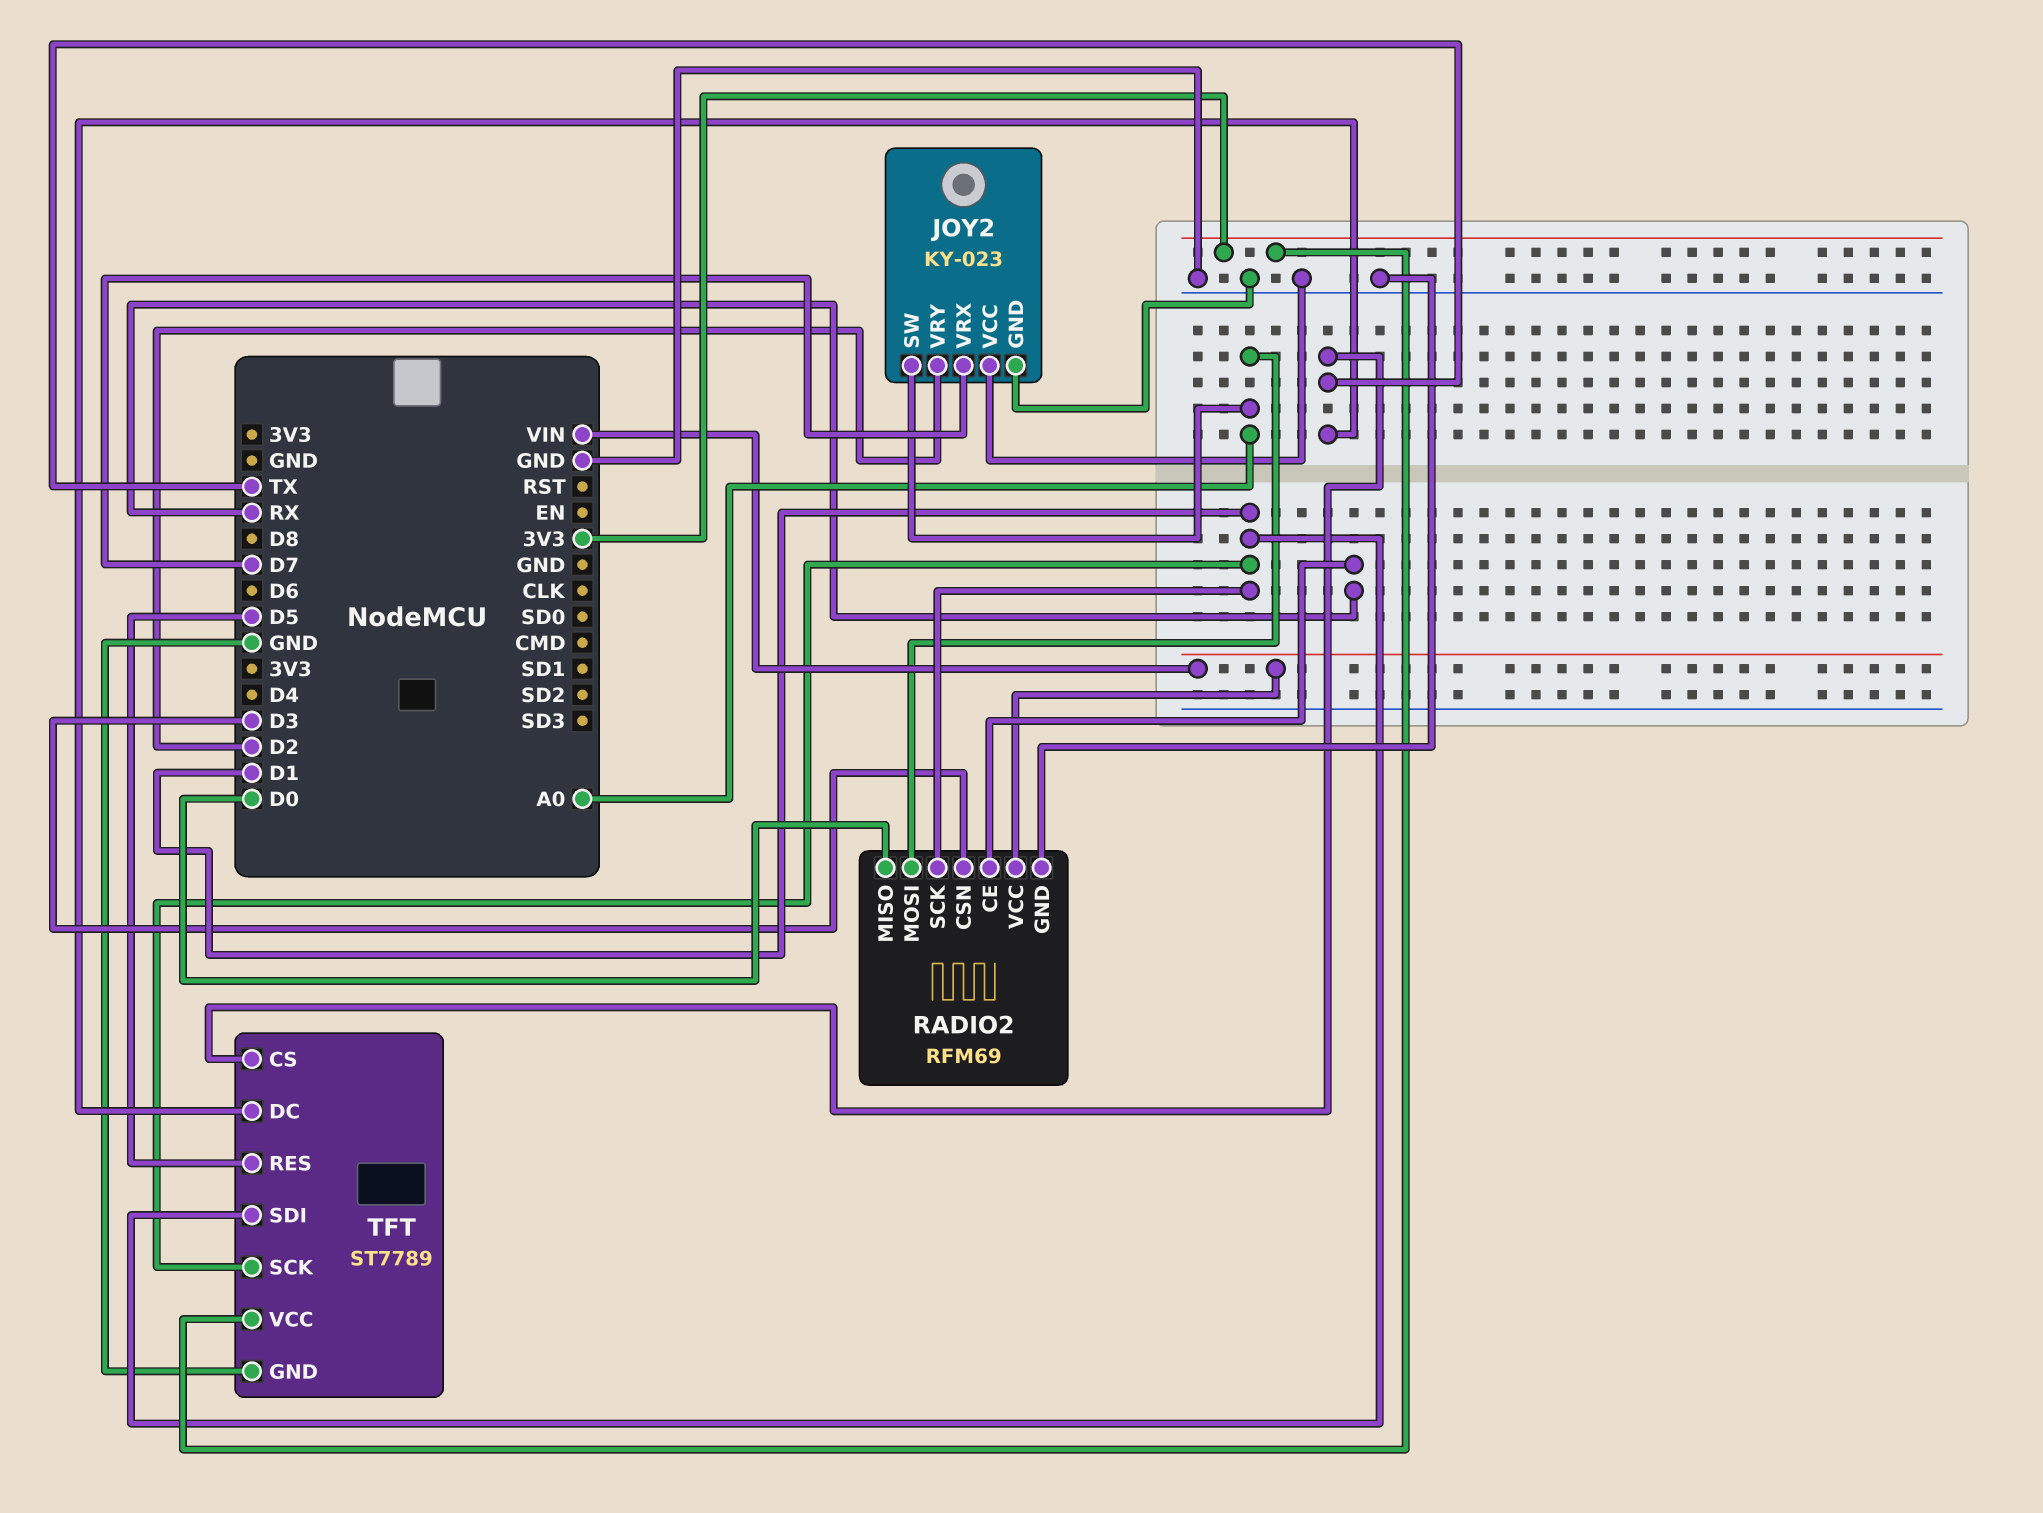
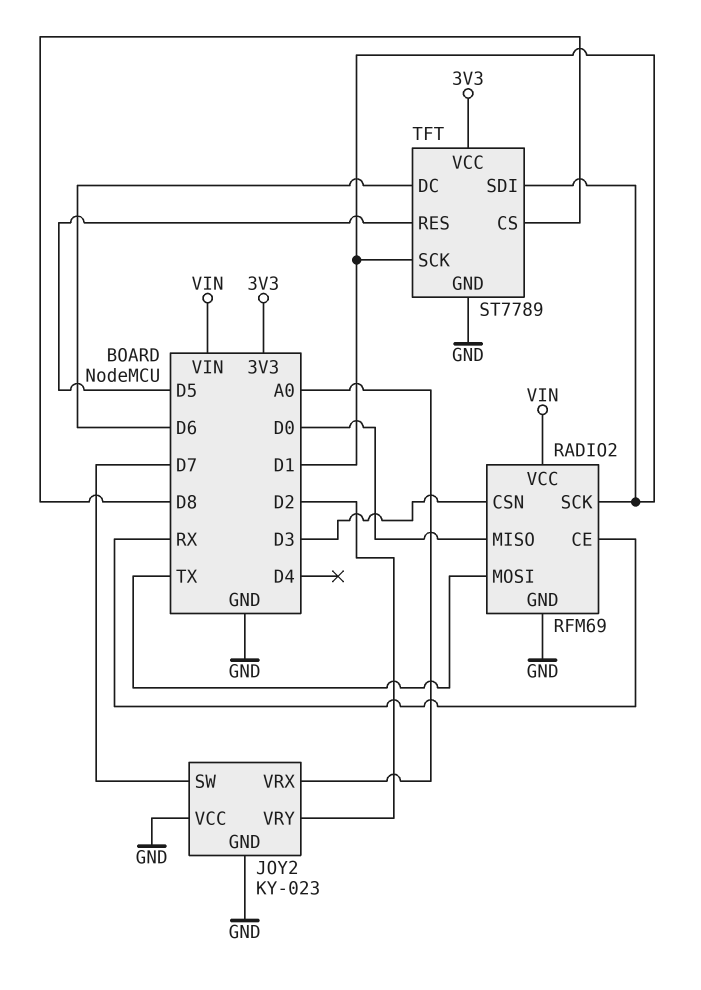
JOY2 pin SW: A0 -> D7
JOY2 pin VRX: D7 -> A0
RADIO2 pin MOSI: A0 -> TX
TFT pin CS: TX -> D8
TFT pin DC: TX -> D6

